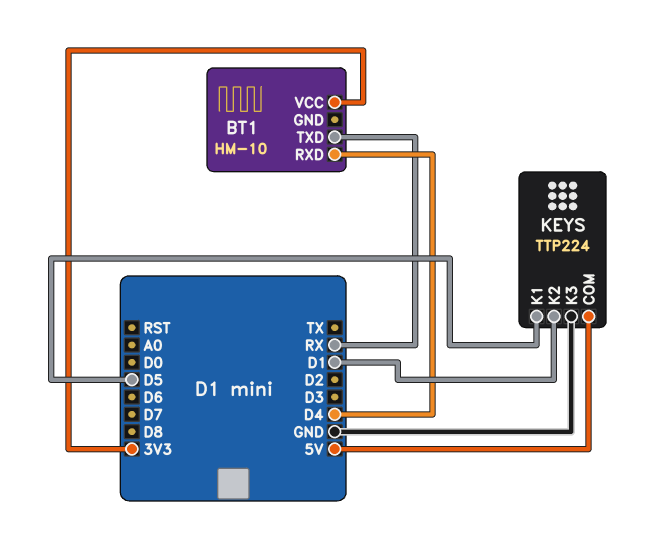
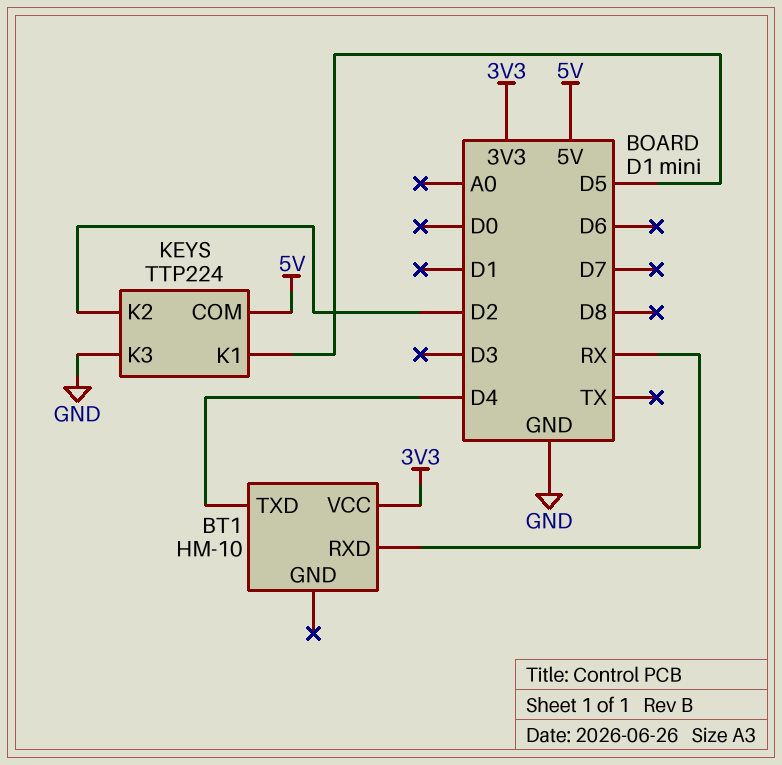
BT1 pin RXD: D4 -> RX
BT1 pin TXD: RX -> D4
KEYS pin K2: D1 -> D2

